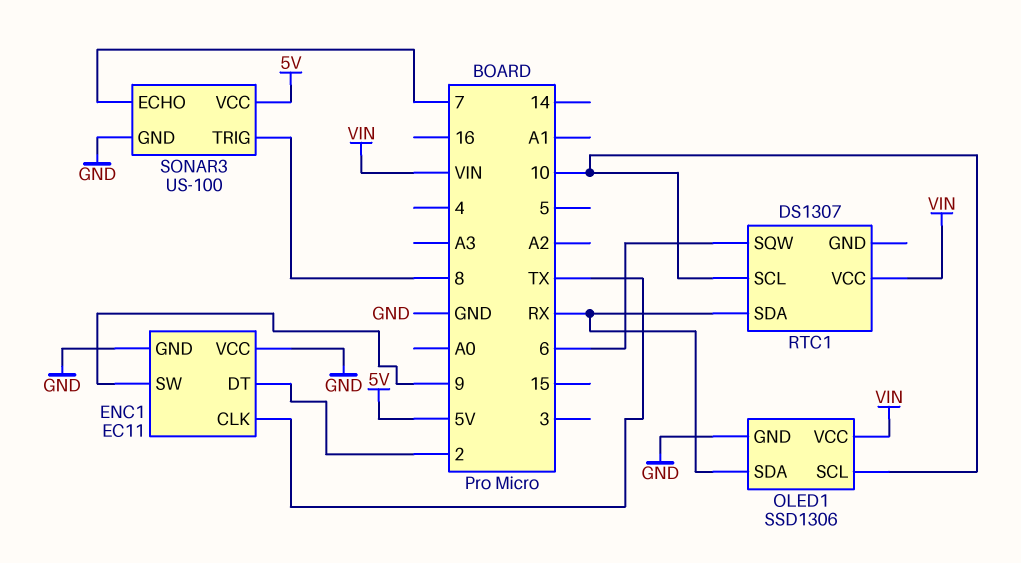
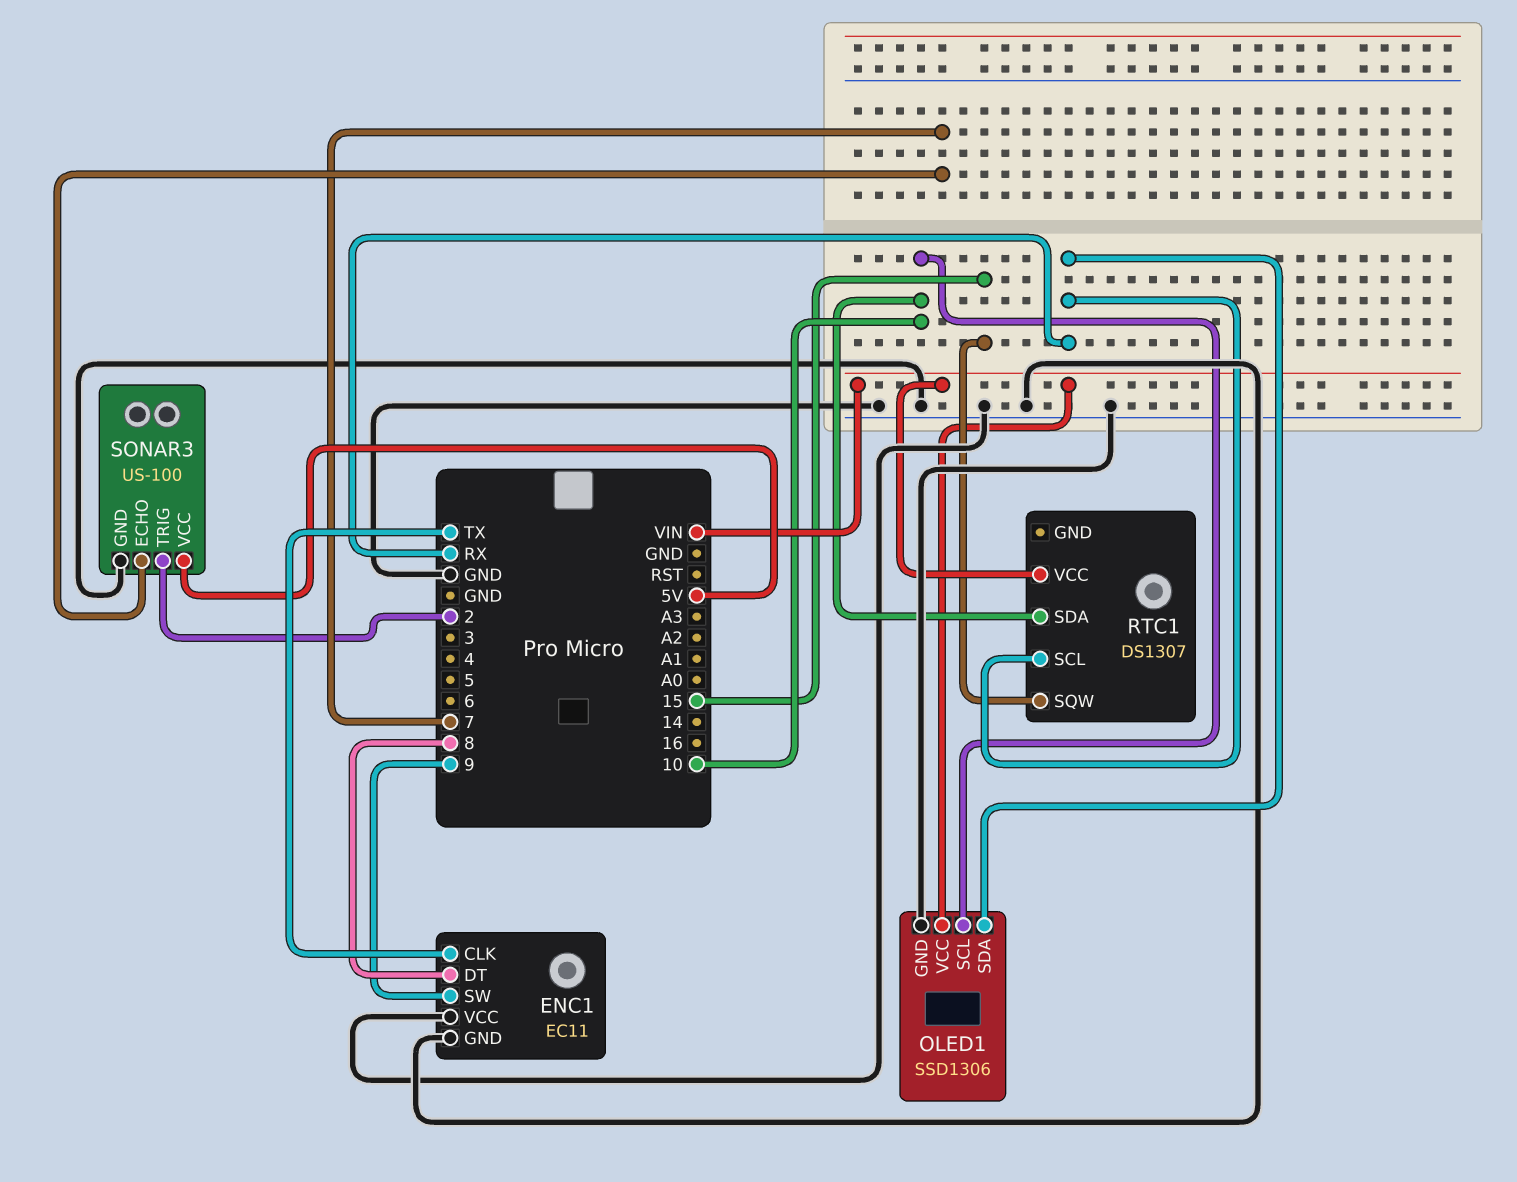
ENC1 pin DT: 2 -> 8
RTC1 pin SCL: 10 -> RX
RTC1 pin SDA: RX -> 10
RTC1 pin SQW: 6 -> 15
SONAR3 pin TRIG: 8 -> 2

